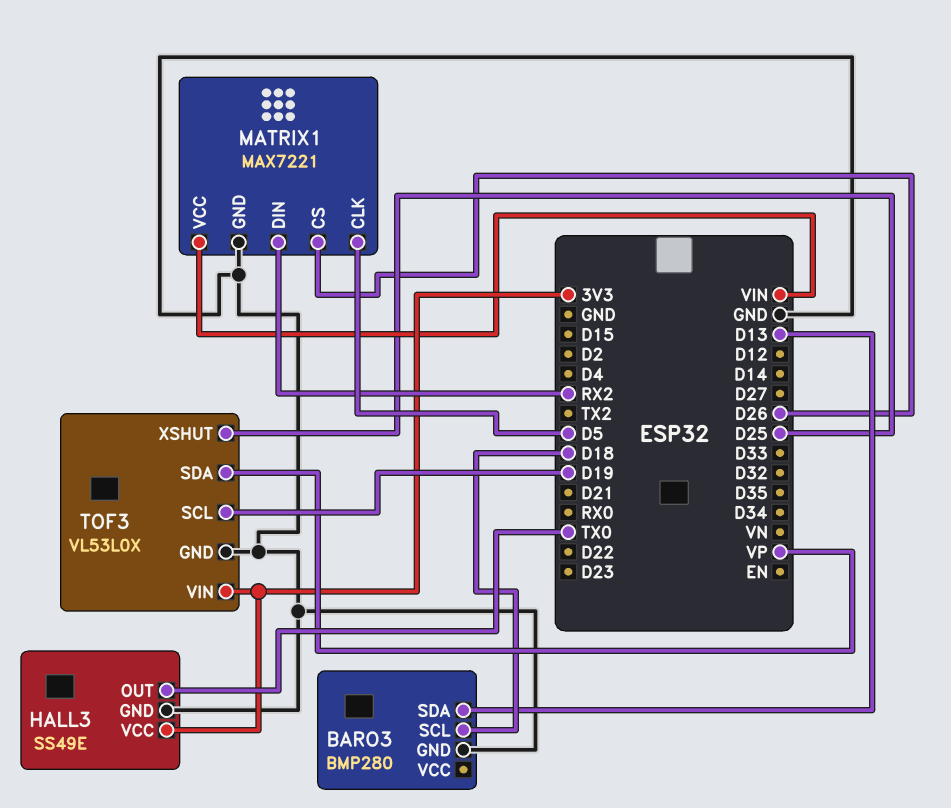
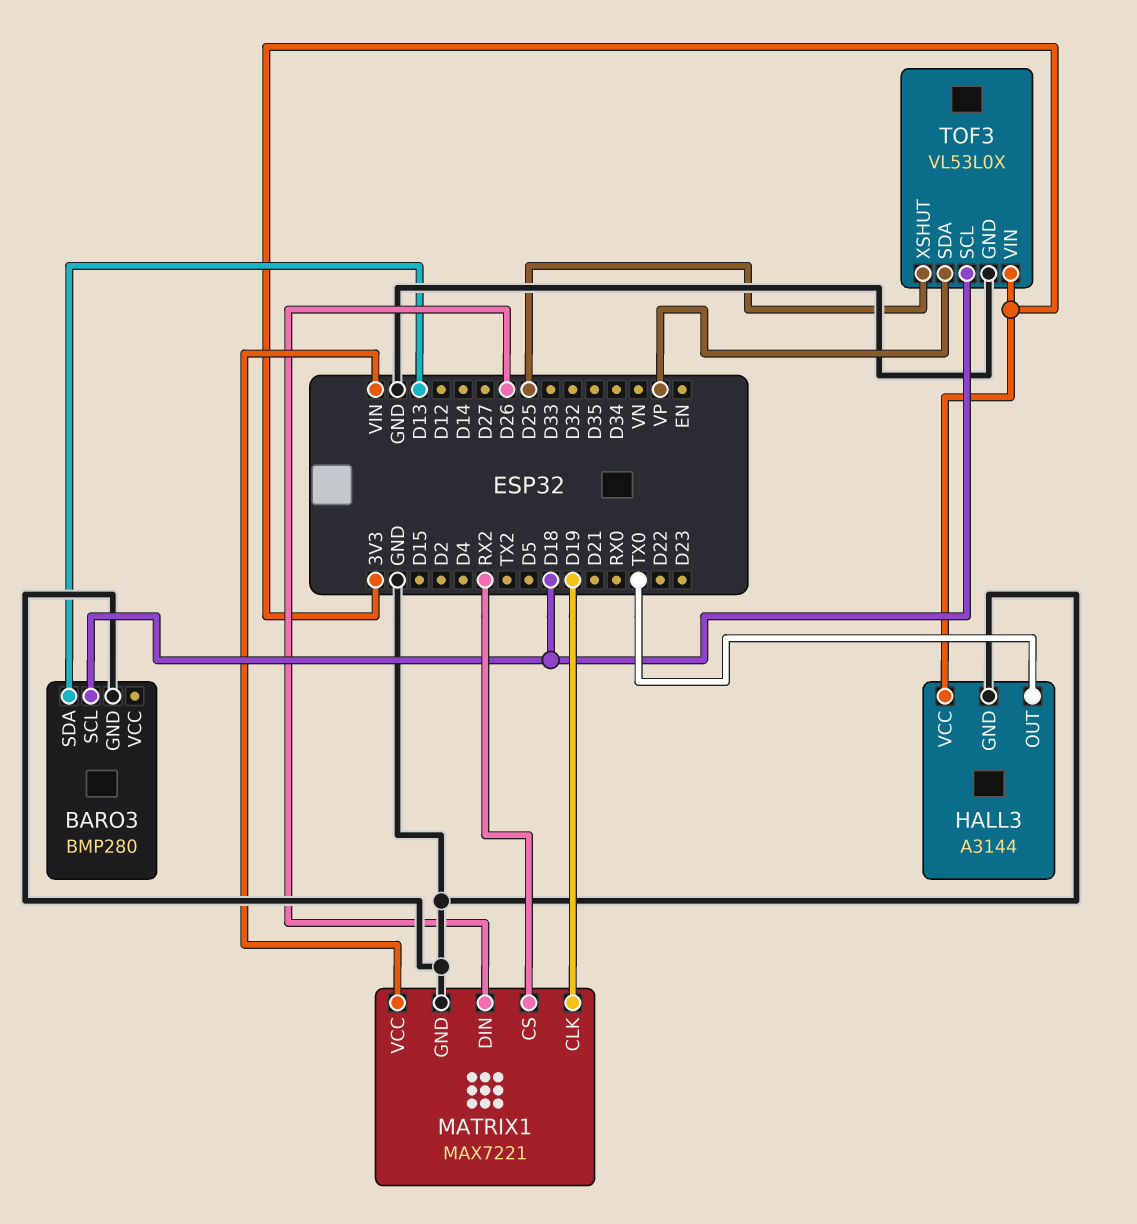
HALL3: SS49E -> A3144
MATRIX1 pin CLK: D5 -> D19
MATRIX1 pin CS: D26 -> RX2
MATRIX1 pin DIN: RX2 -> D26
TOF3 pin SCL: D19 -> D18

